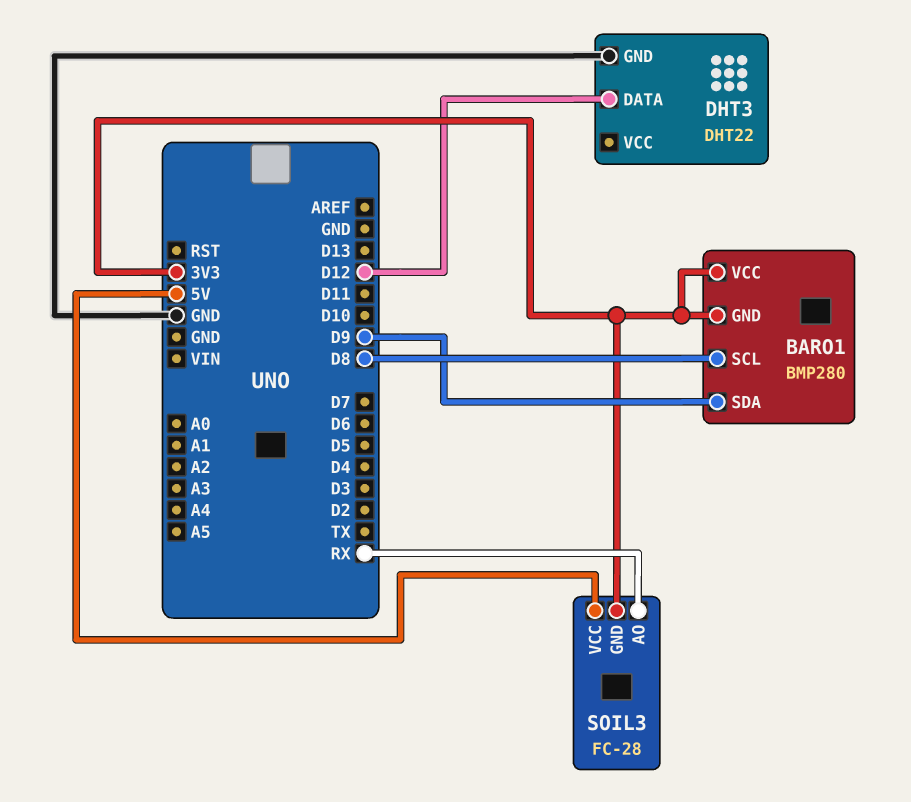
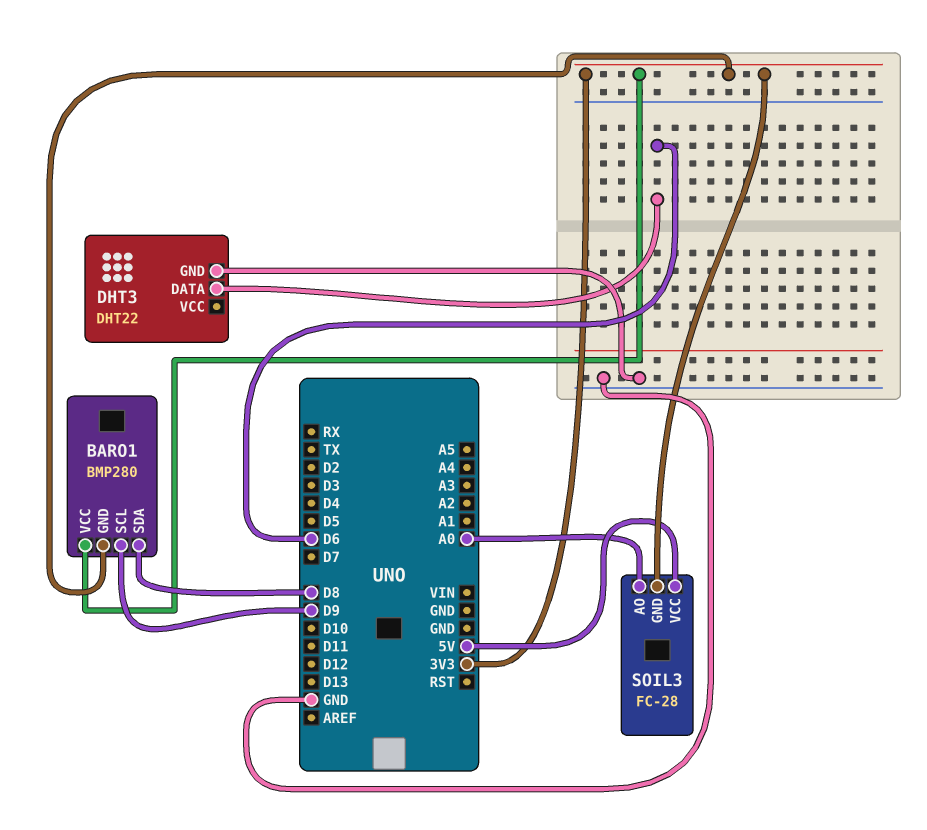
BARO1 pin SCL: D8 -> D9
BARO1 pin SDA: D9 -> D8
DHT3 pin DATA: D12 -> D6
SOIL3 pin AO: RX -> A0

